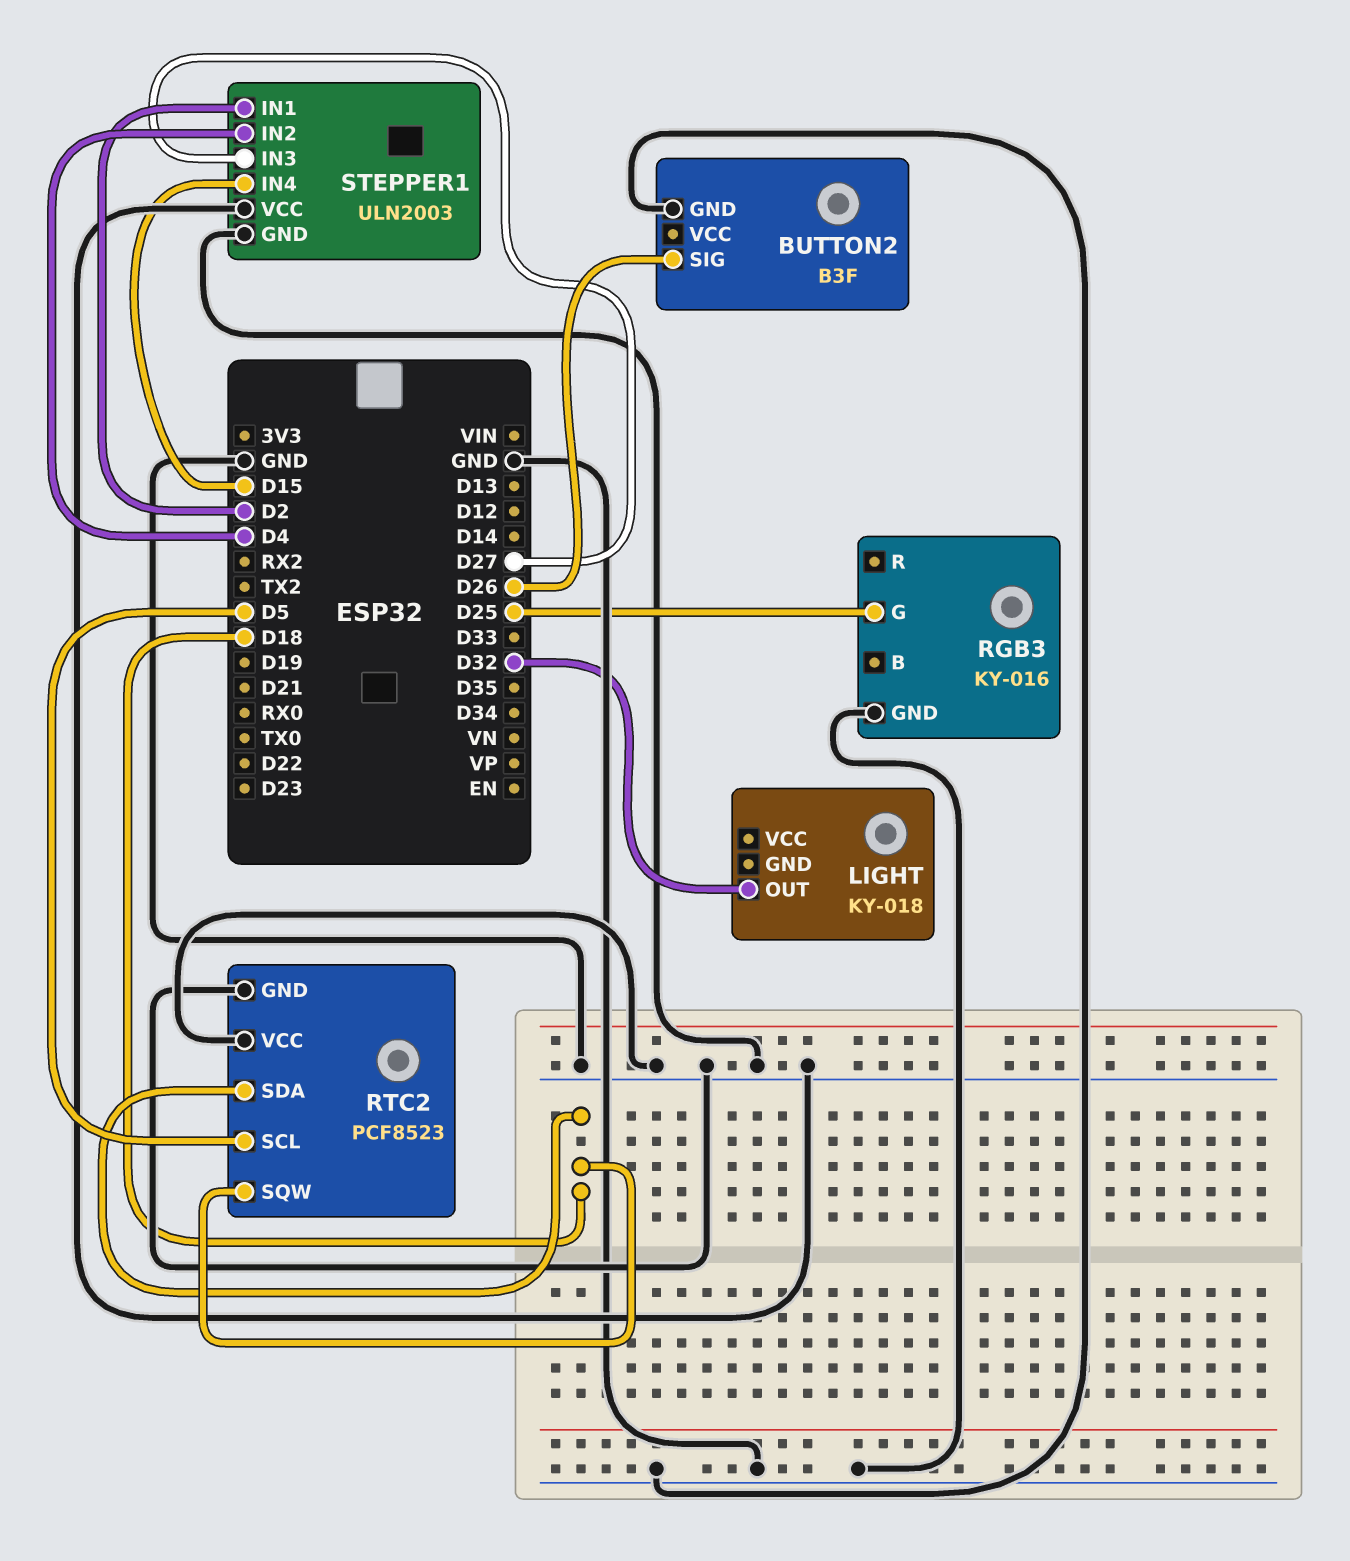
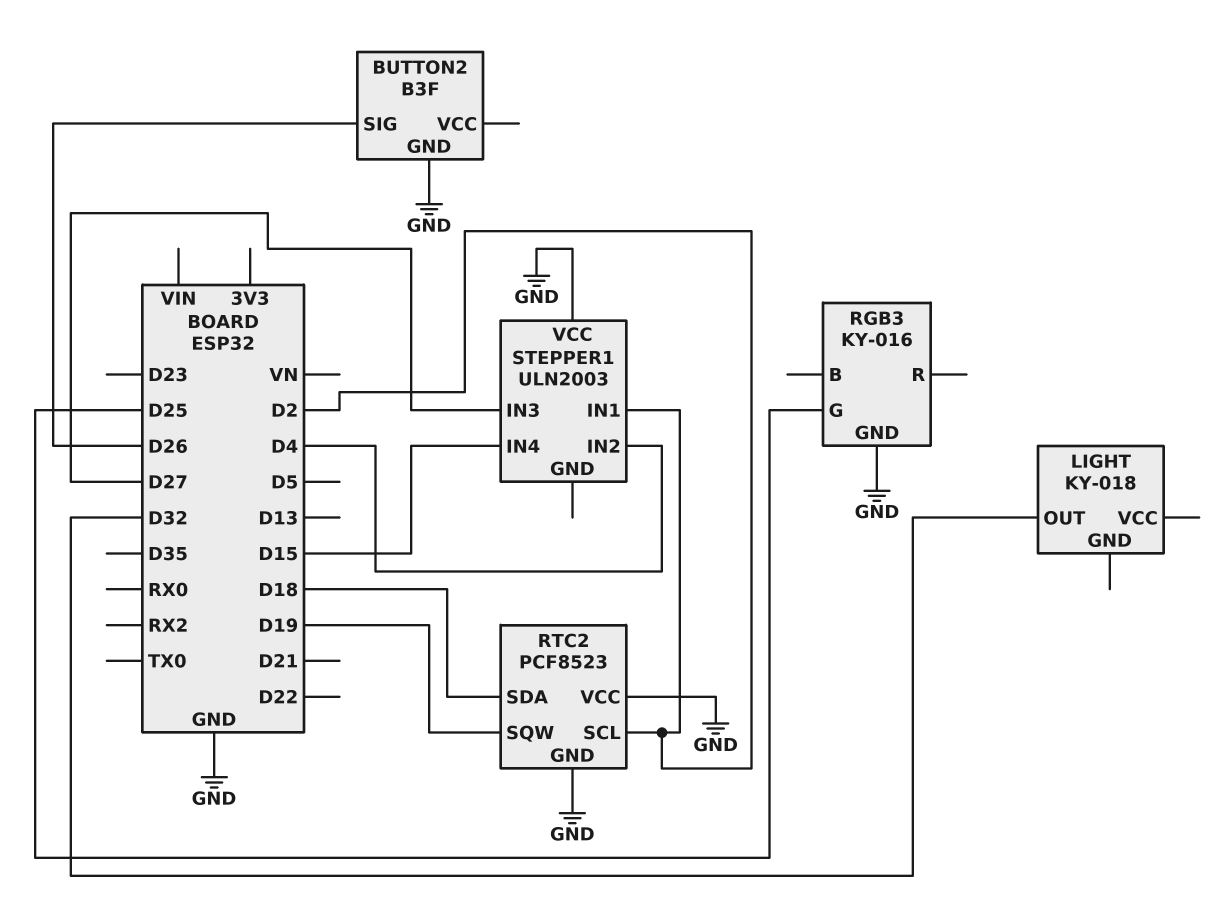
RTC2 pin SCL: D5 -> D2
RTC2 pin SQW: D18 -> D19
STEPPER1 pin GND: GND -> none

